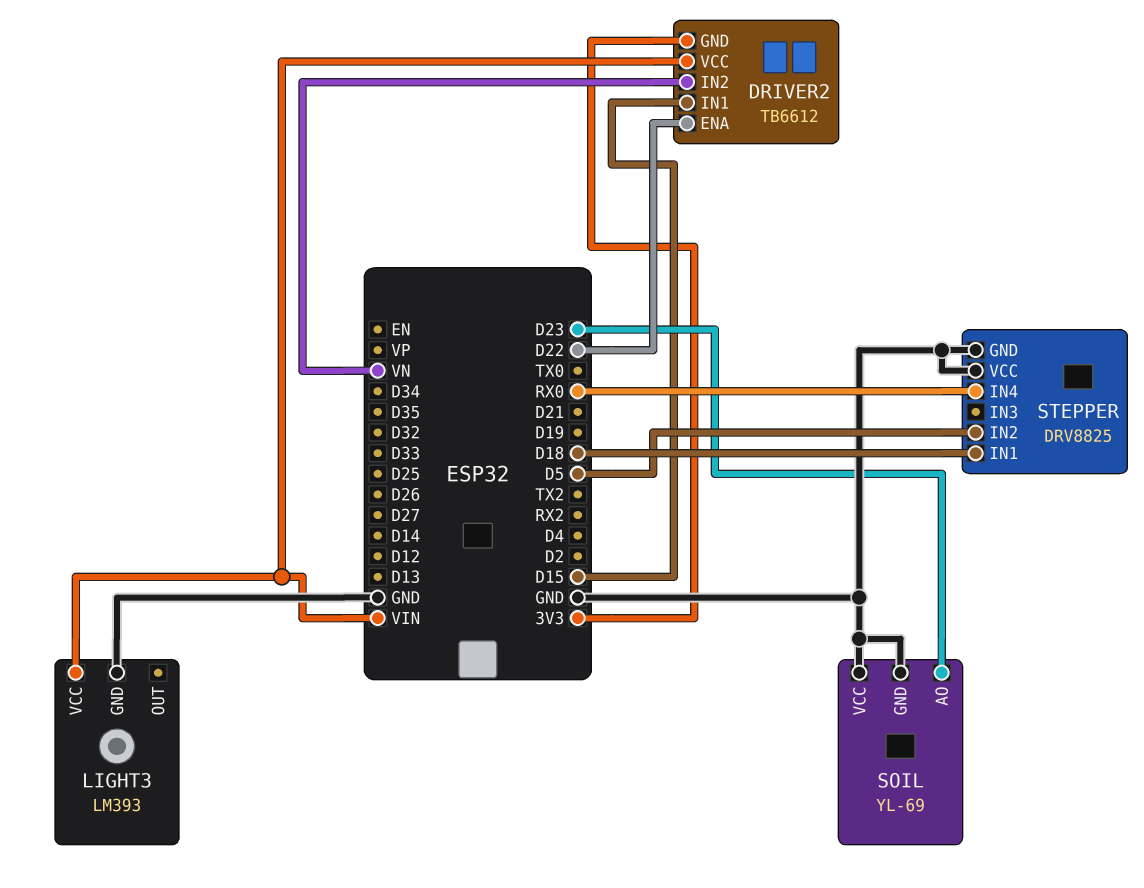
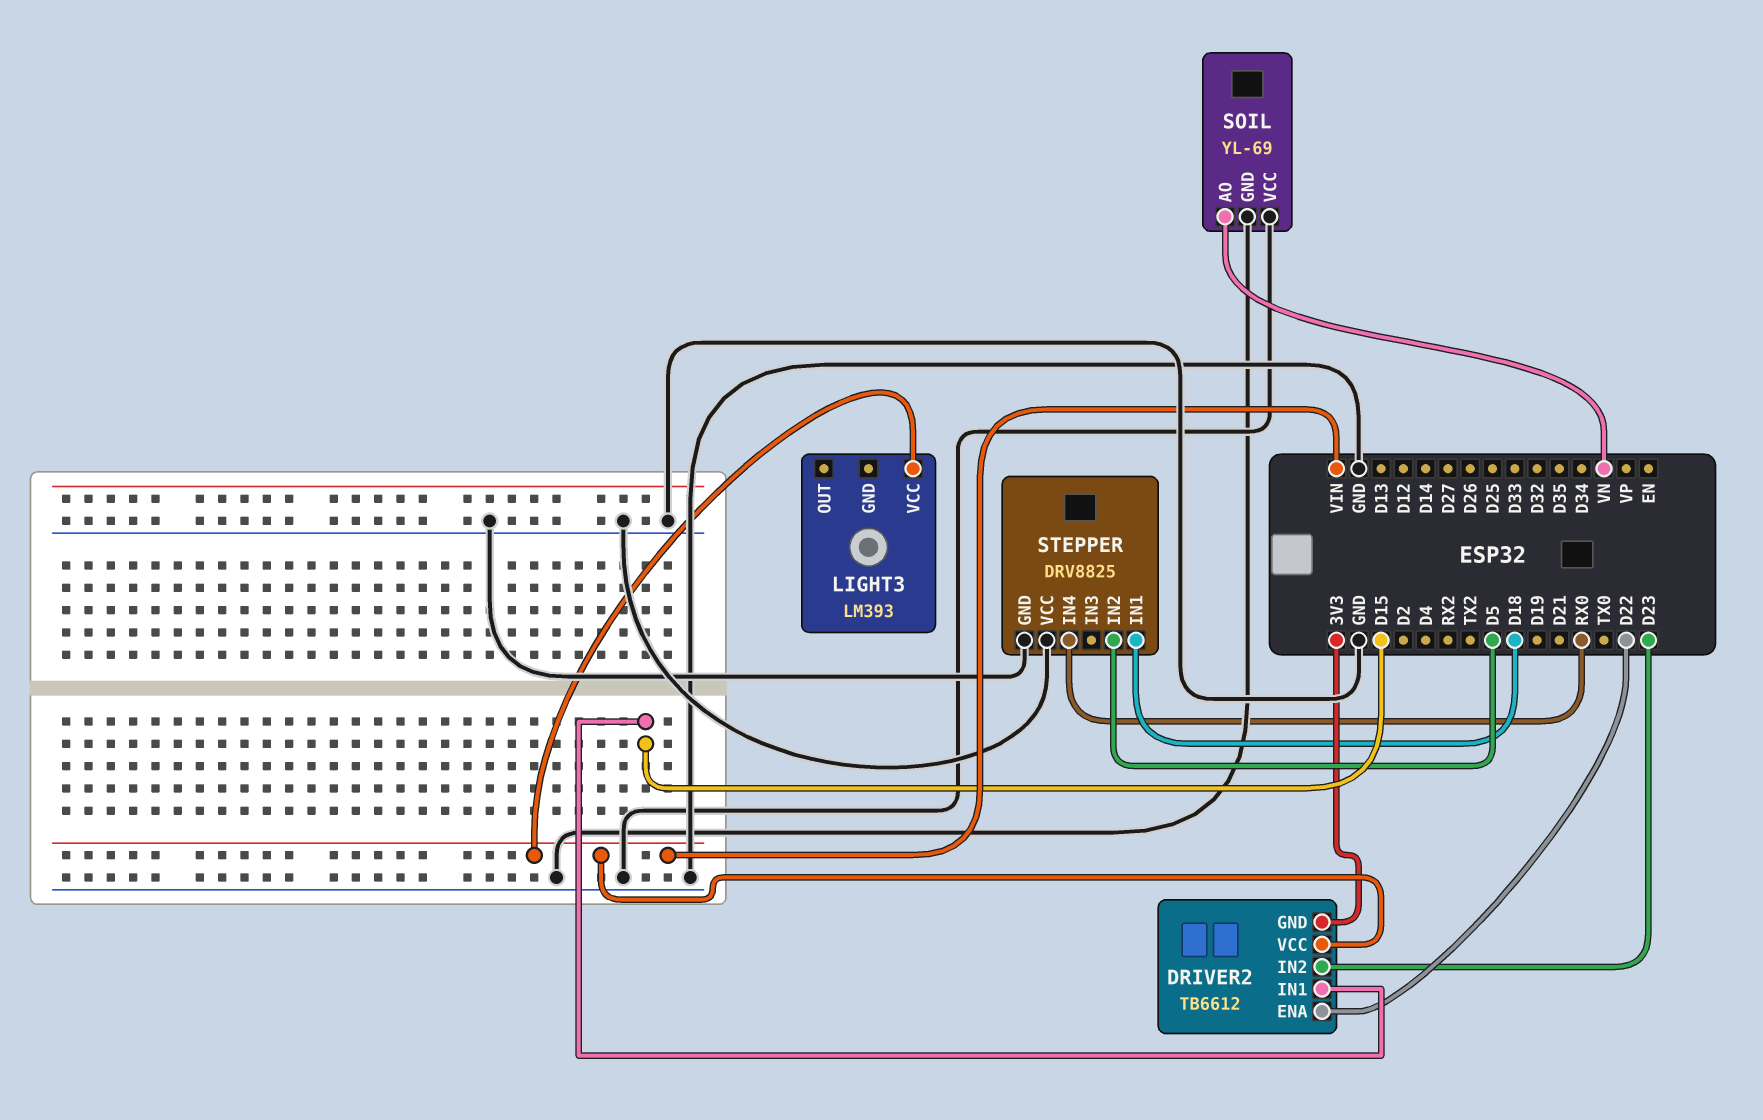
DRIVER2 pin IN2: VN -> D23
LIGHT3 pin GND: GND -> none
SOIL pin AO: D23 -> VN

